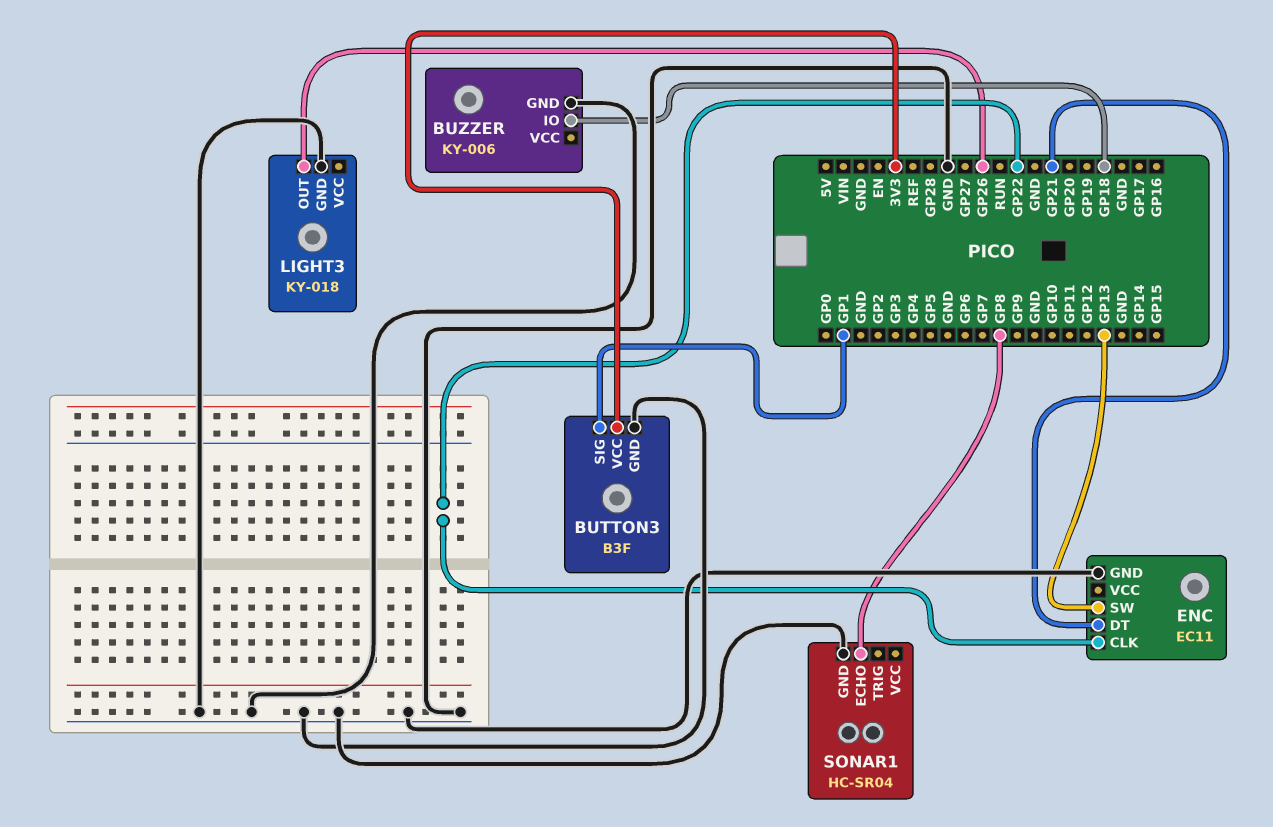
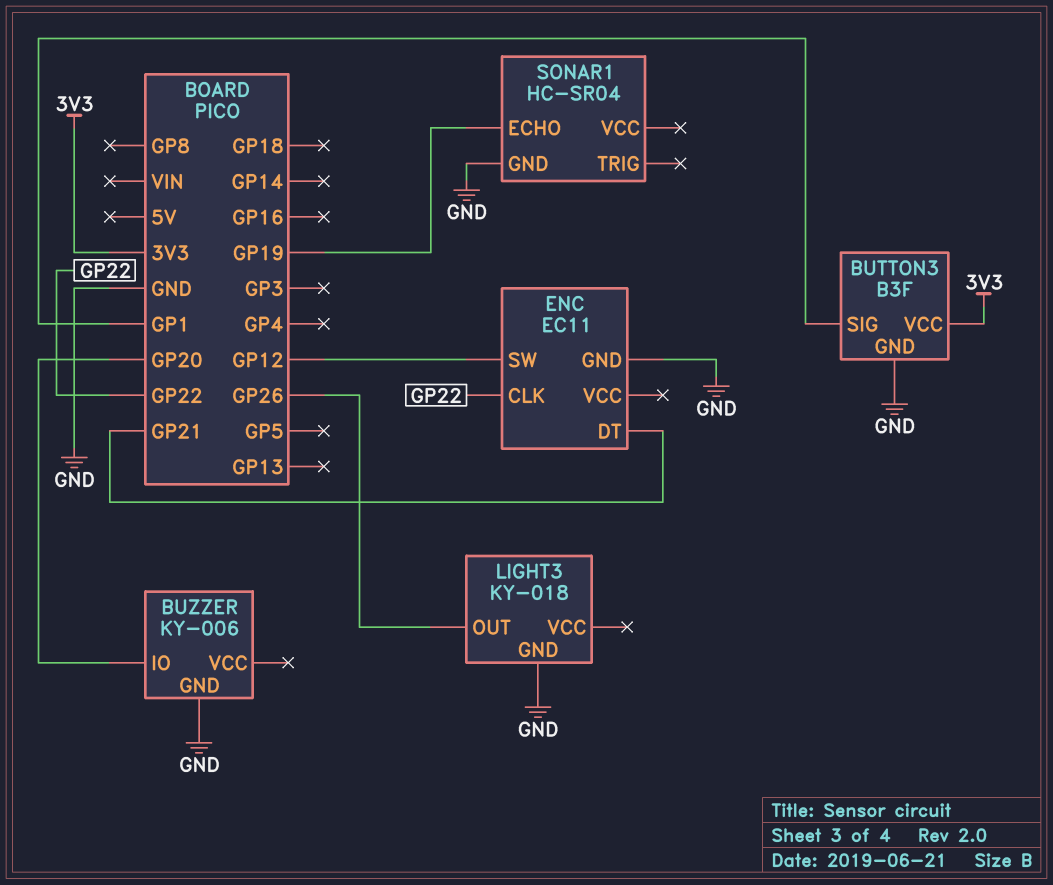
BUZZER pin IO: GP18 -> GP20
ENC pin SW: GP13 -> GP12
SONAR1 pin ECHO: GP8 -> GP19

